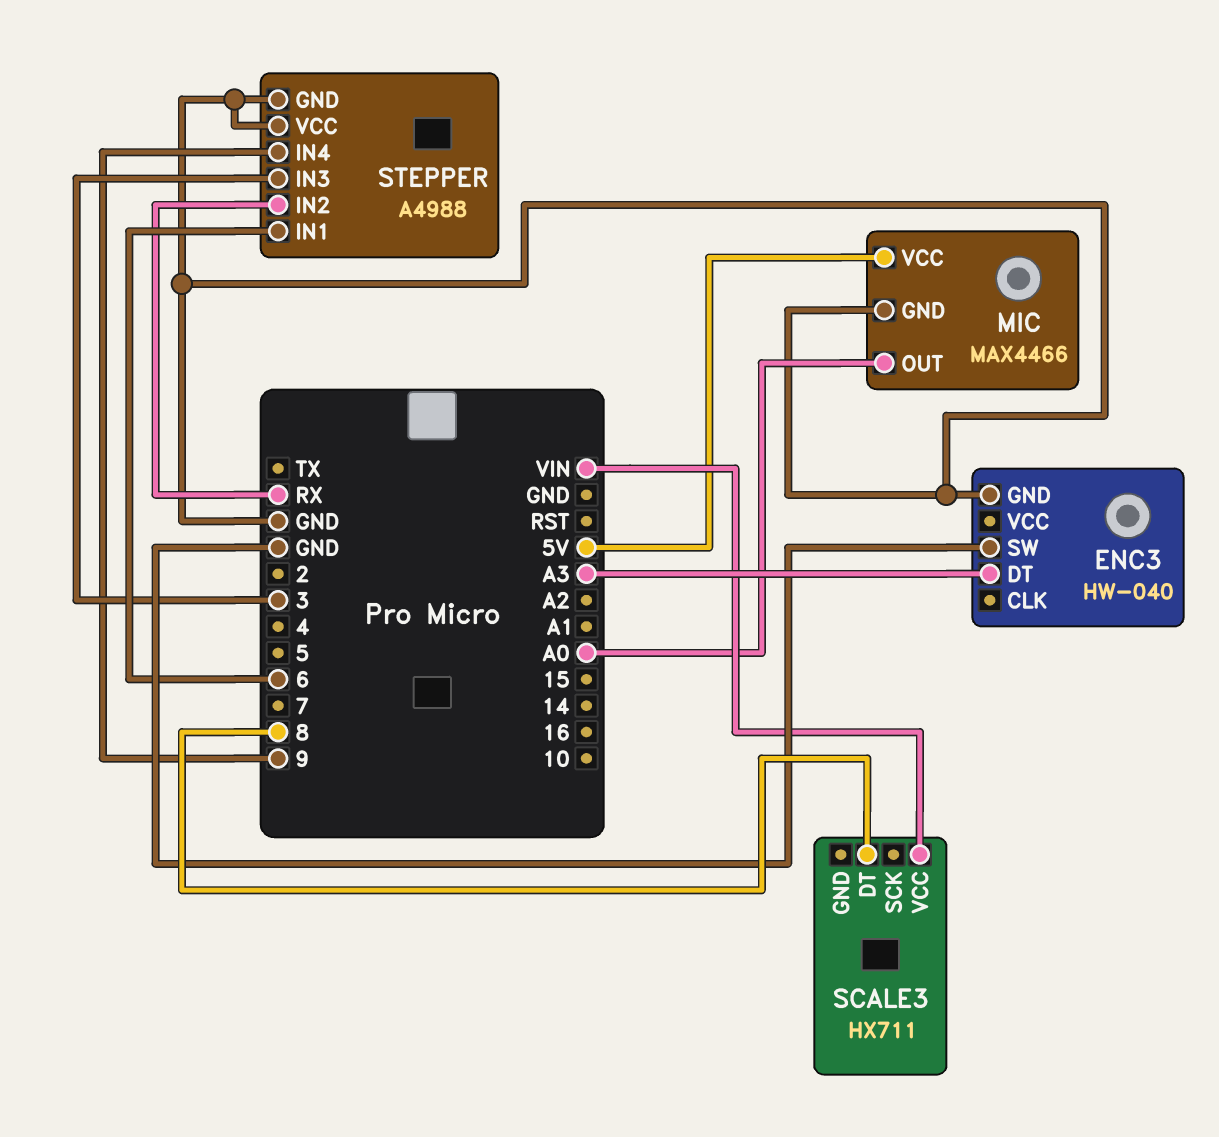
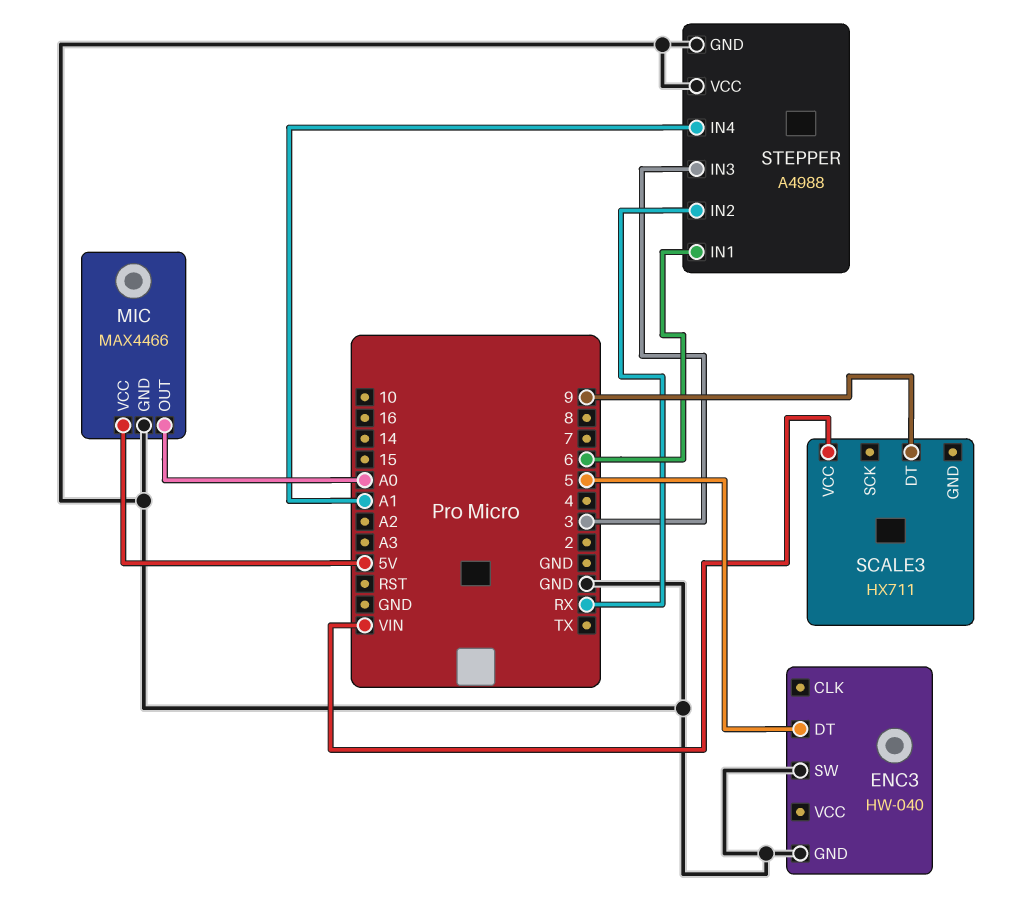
ENC3 pin DT: A3 -> 5
SCALE3 pin DT: 8 -> 9
STEPPER pin IN4: 9 -> A1

